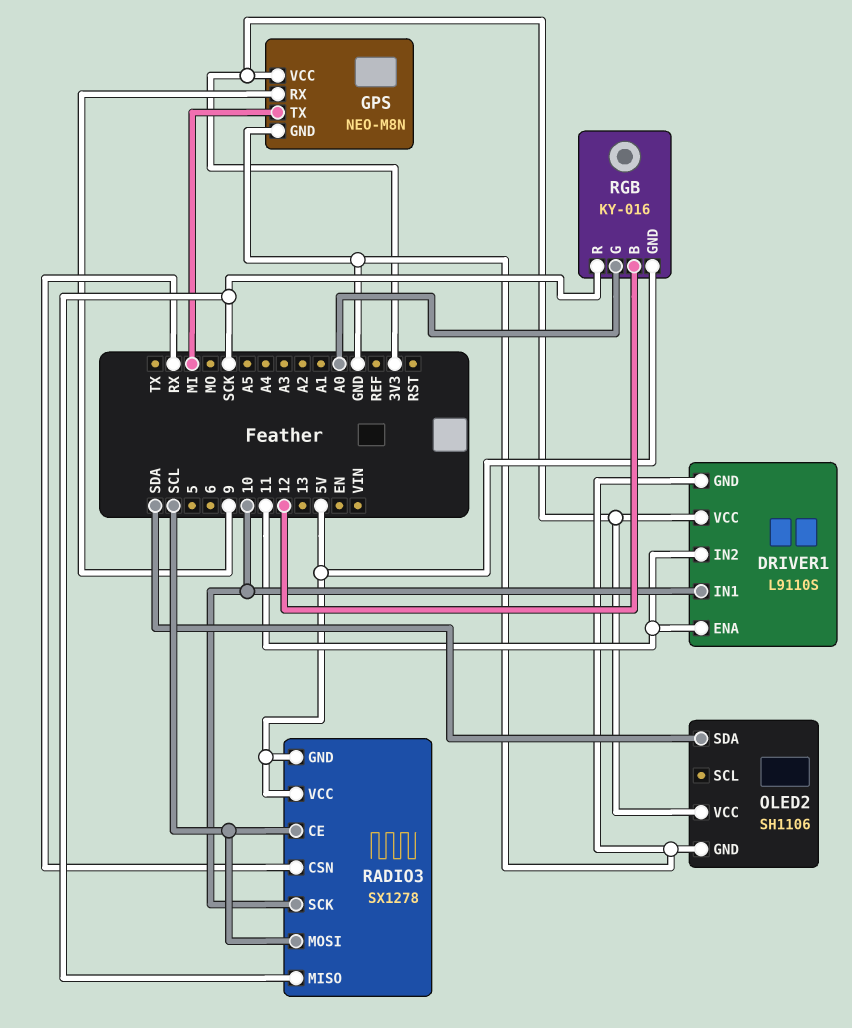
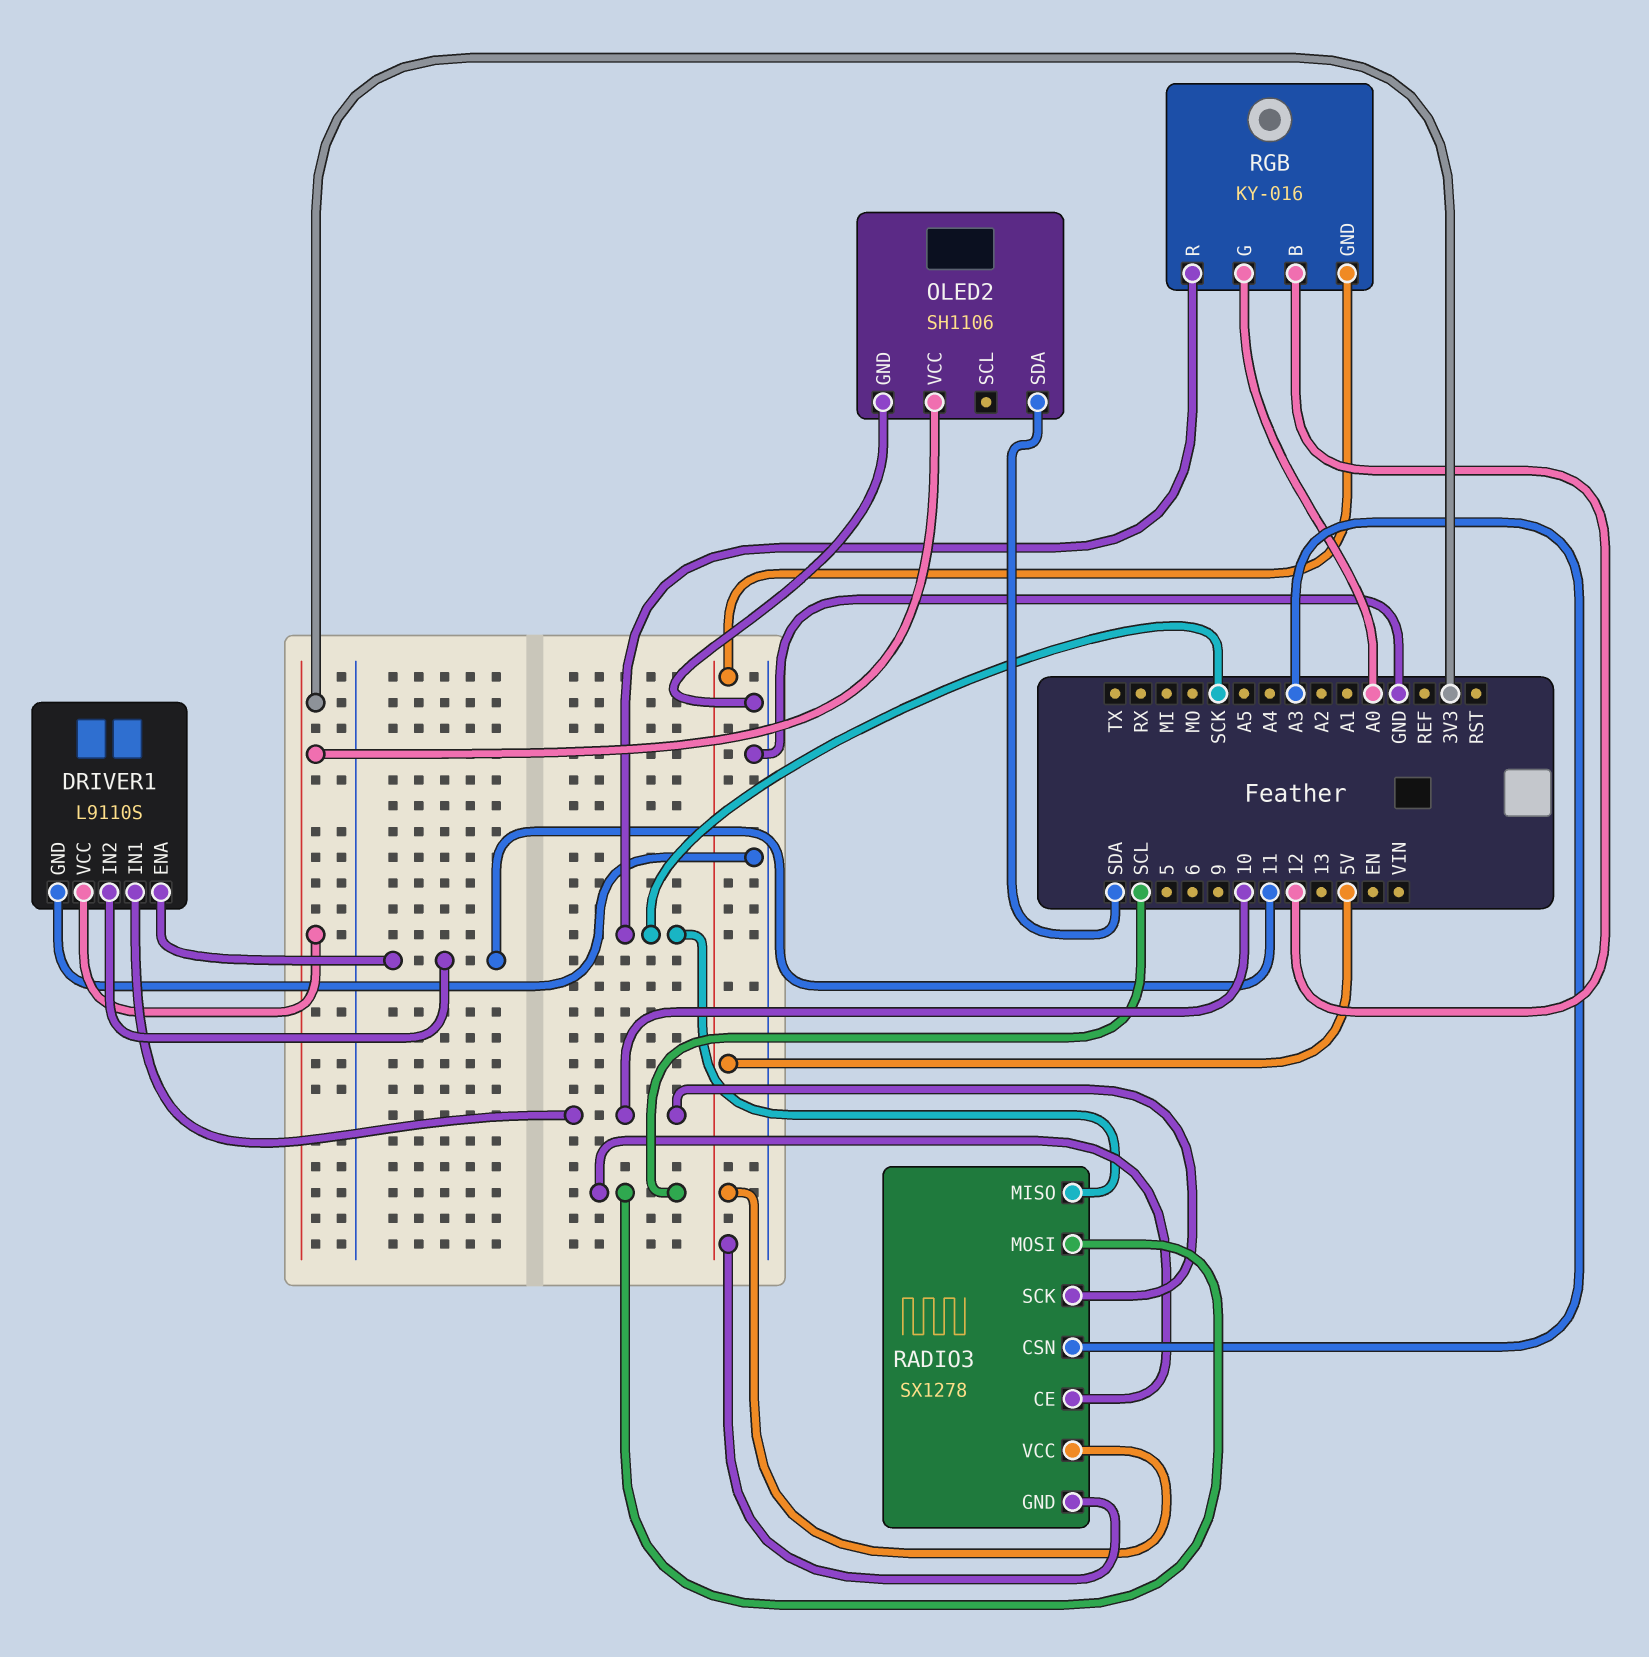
GPS: NEO-M8N -> none
GPS pin GND: GND -> none
GPS pin RX: 9 -> none
GPS pin TX: MI -> none
GPS pin VCC: 3V3 -> none
RADIO3 pin CSN: RX -> A3

